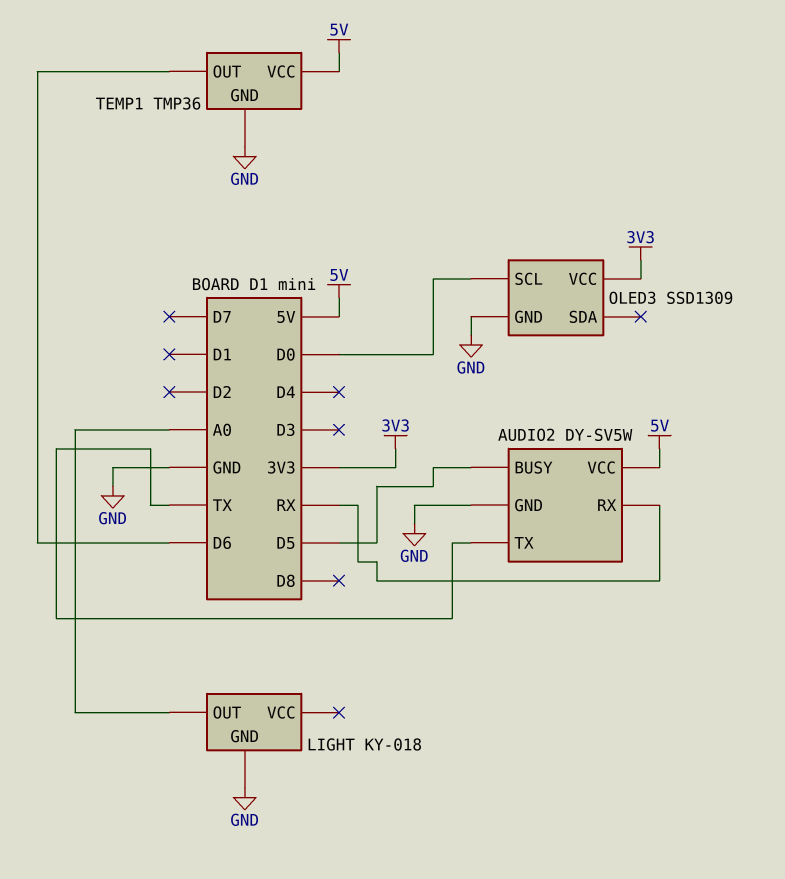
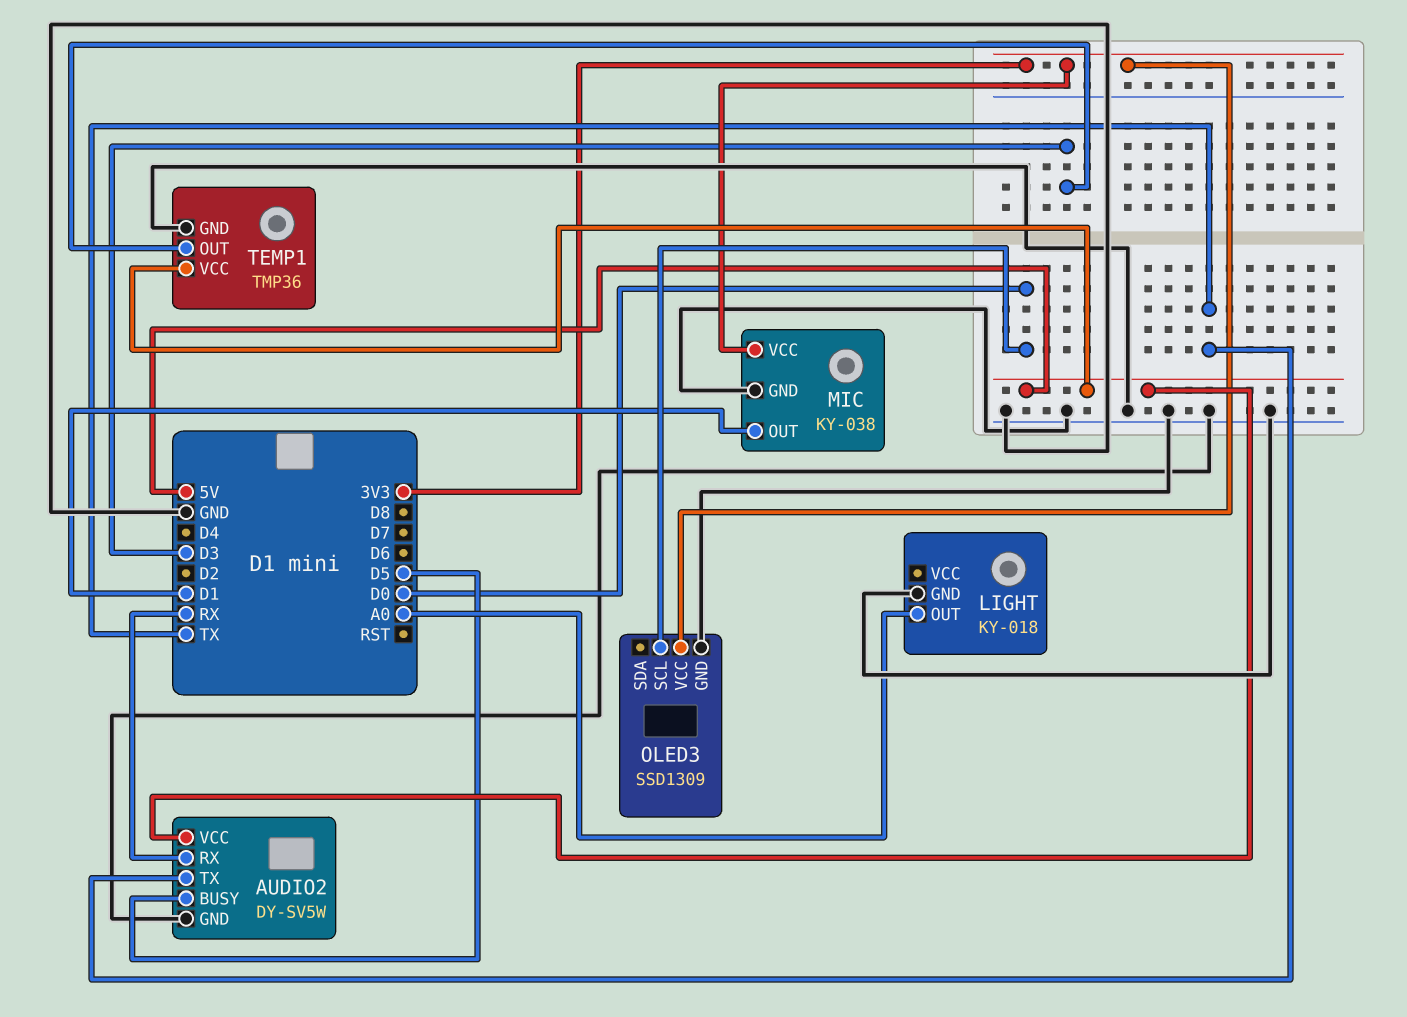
MIC: none -> KY-038
MIC pin GND: none -> GND
MIC pin OUT: none -> D1
MIC pin VCC: none -> 3V3
TEMP1 pin OUT: D6 -> D3

